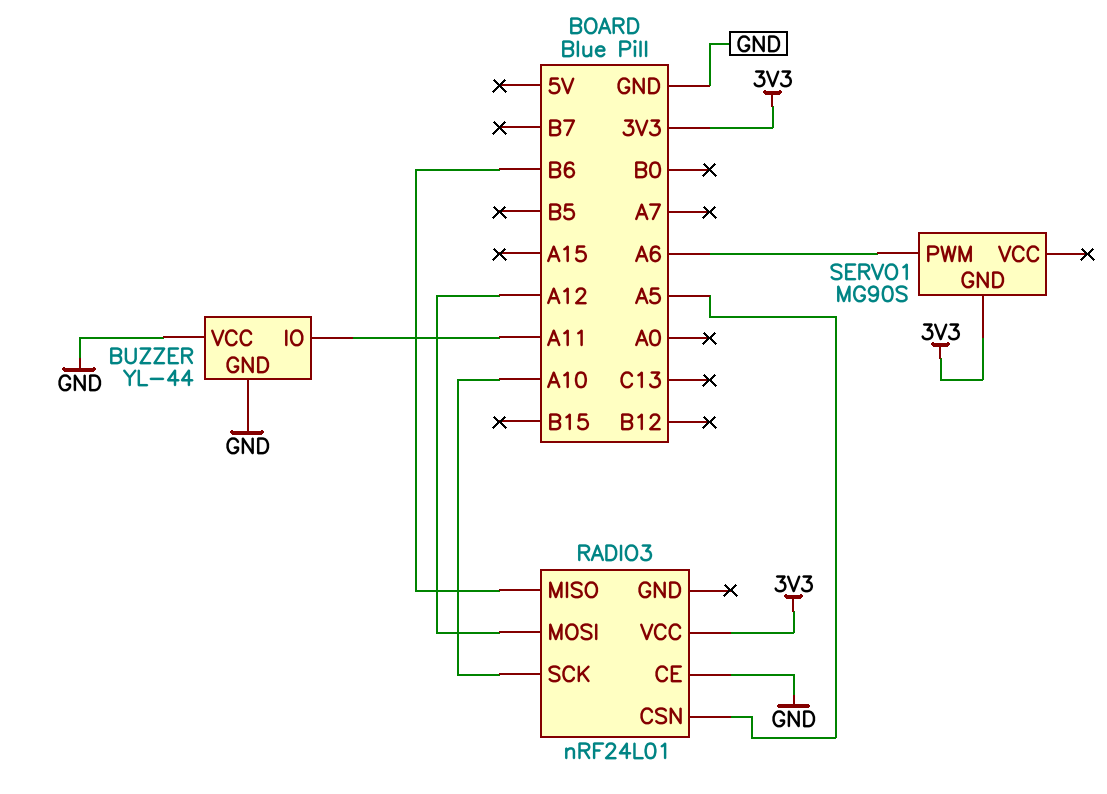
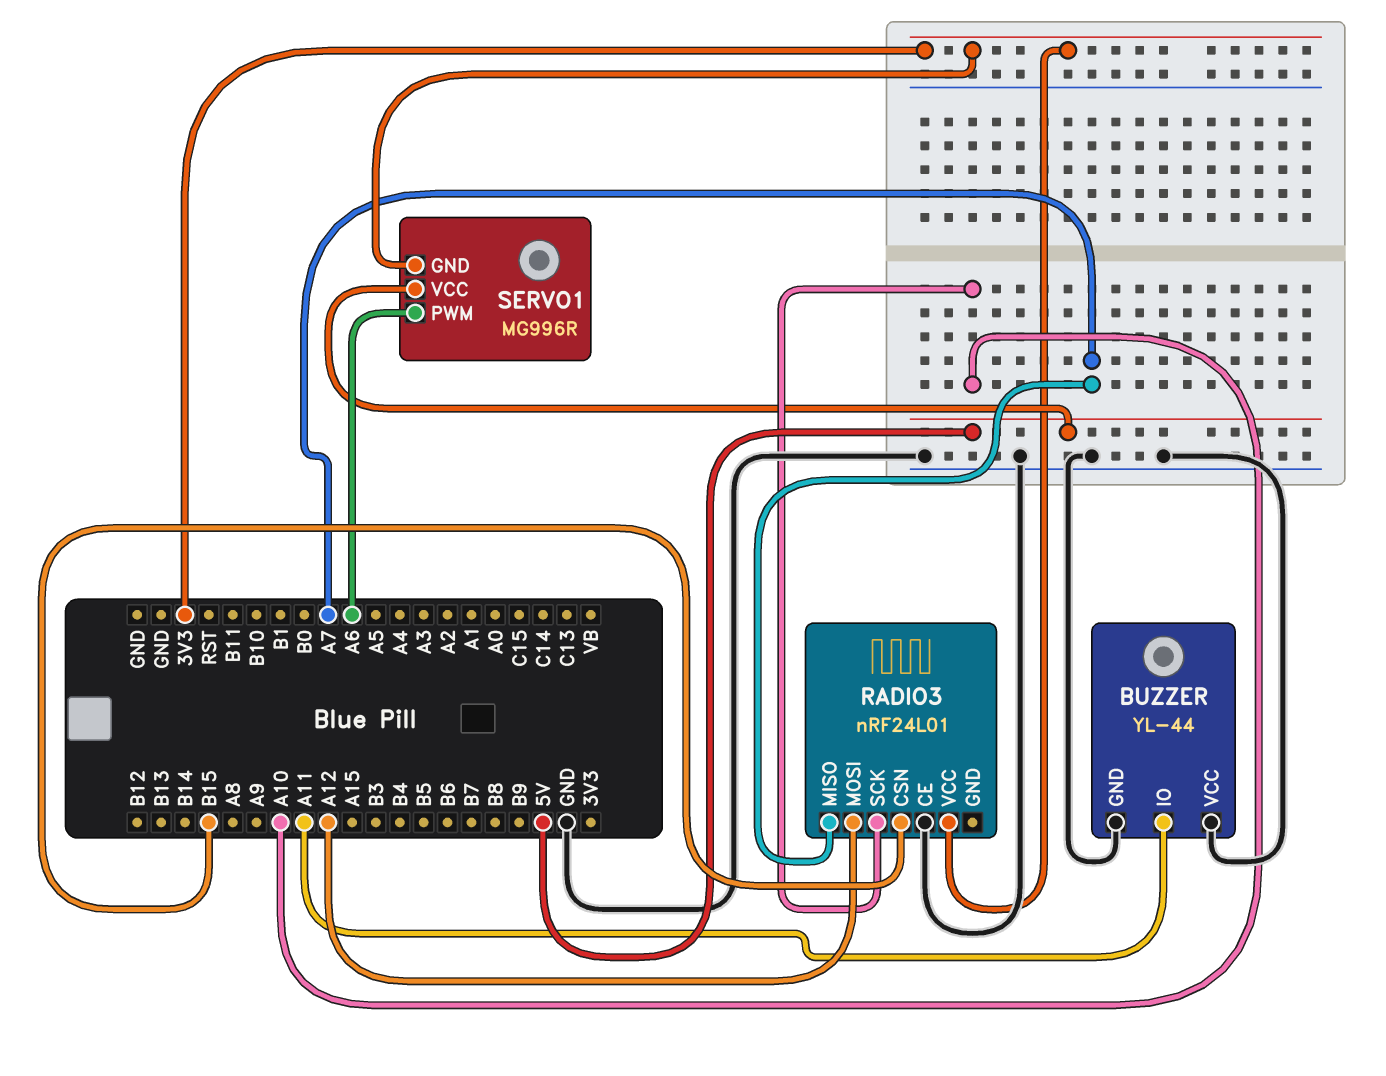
RADIO3 pin CSN: A5 -> B15
RADIO3 pin MISO: B6 -> A7
SERVO1: MG90S -> MG996R
SERVO1 pin VCC: none -> 5V

